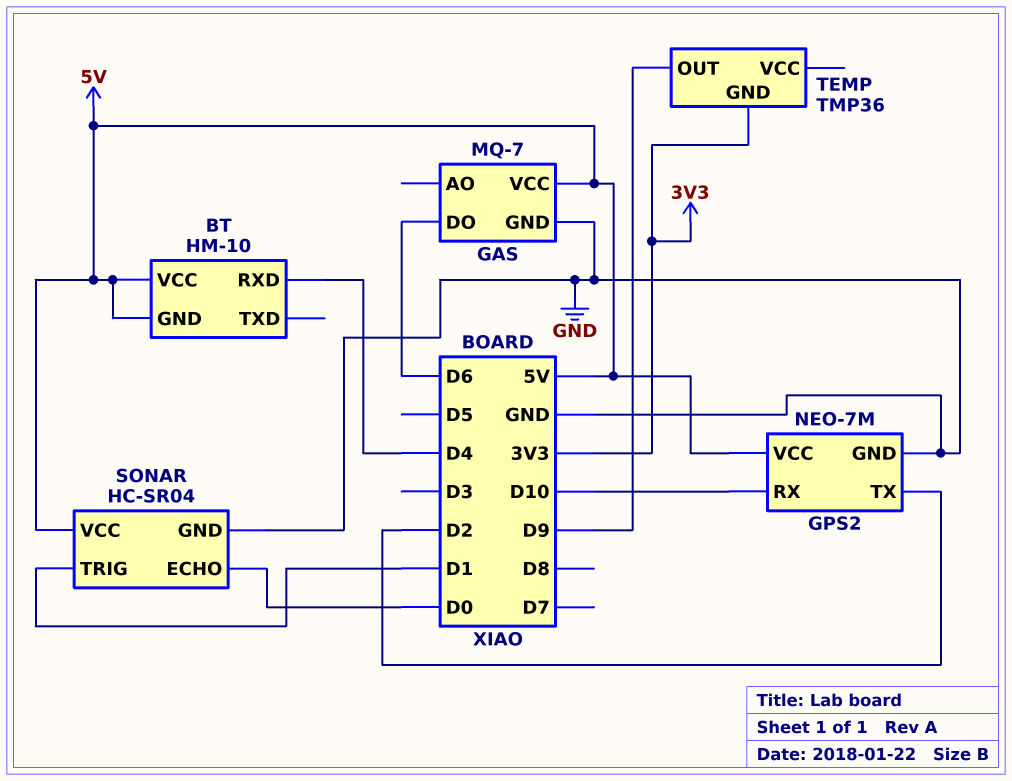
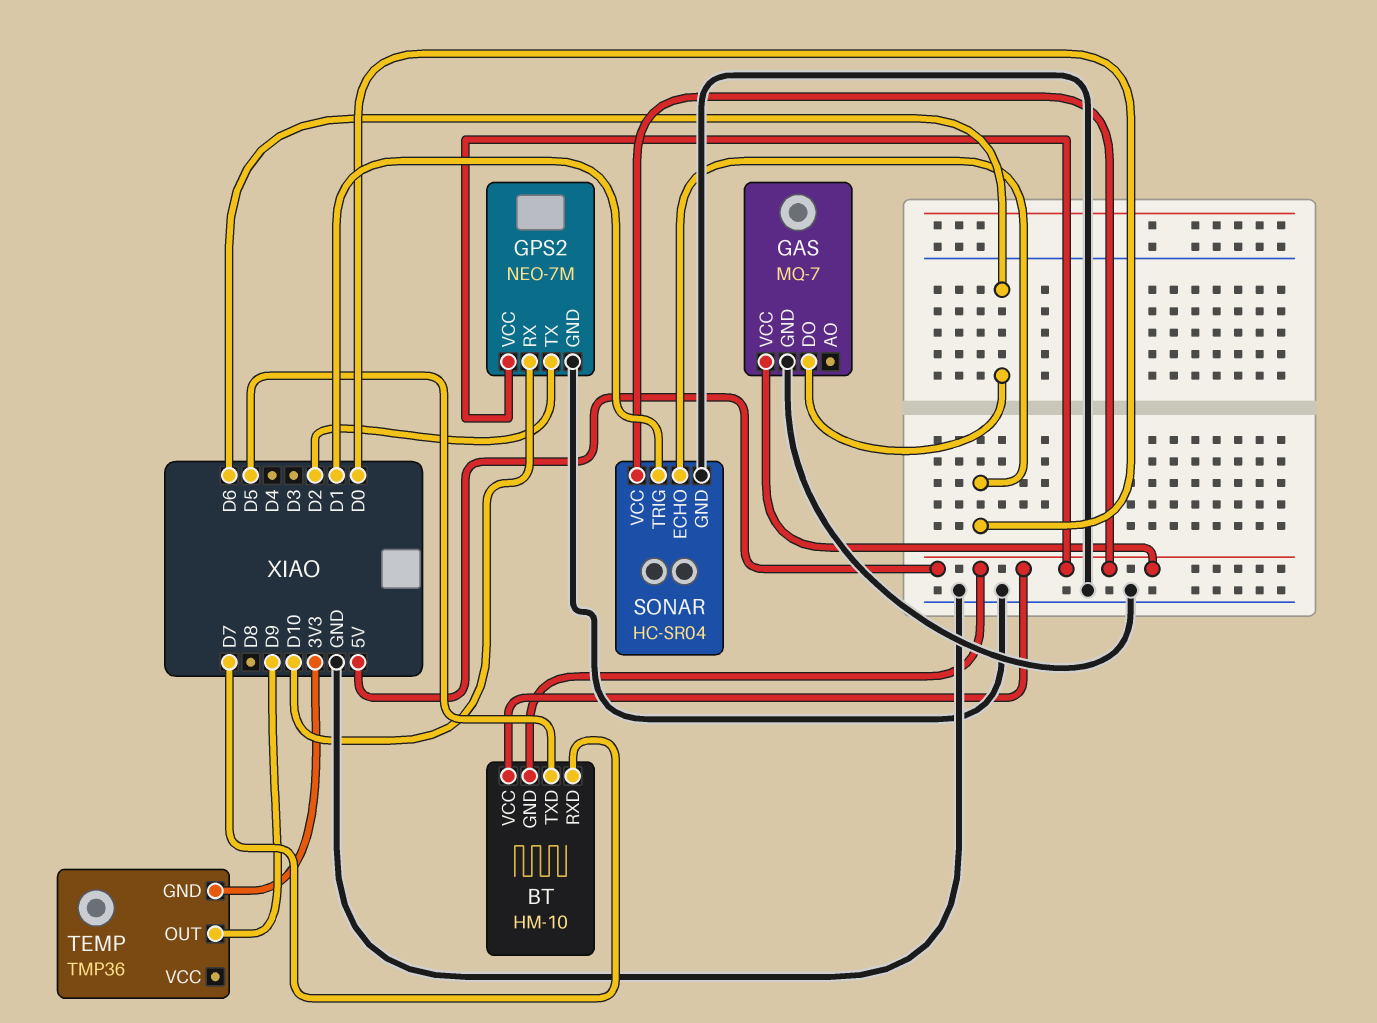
BT pin RXD: D4 -> D7
BT pin TXD: none -> D5

